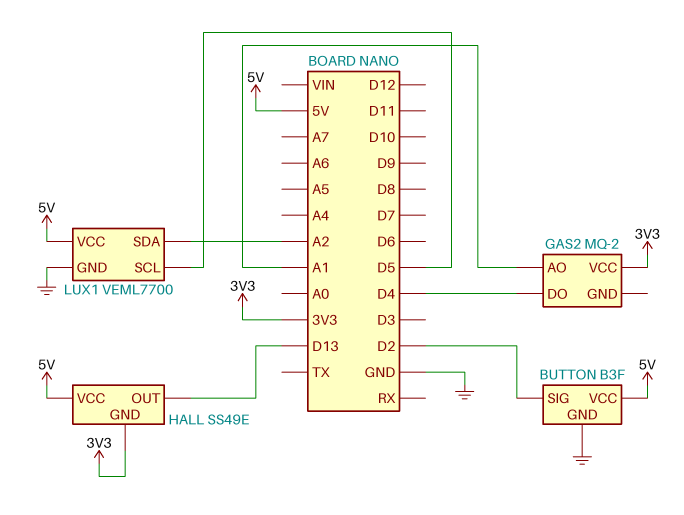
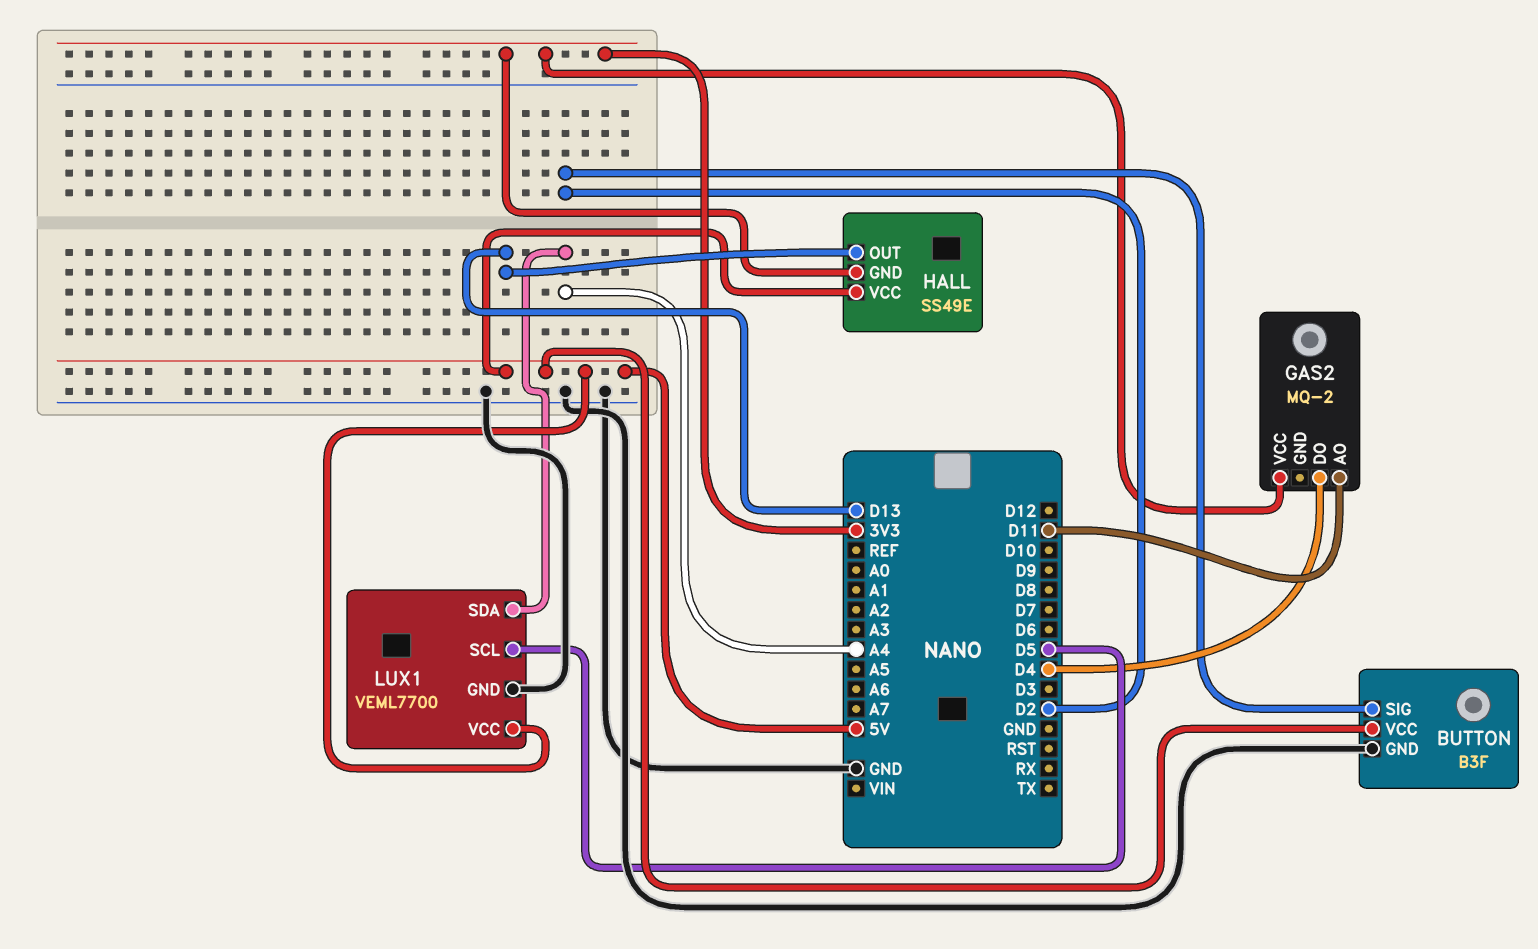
GAS2 pin AO: A1 -> D11
LUX1 pin SDA: A2 -> A4

